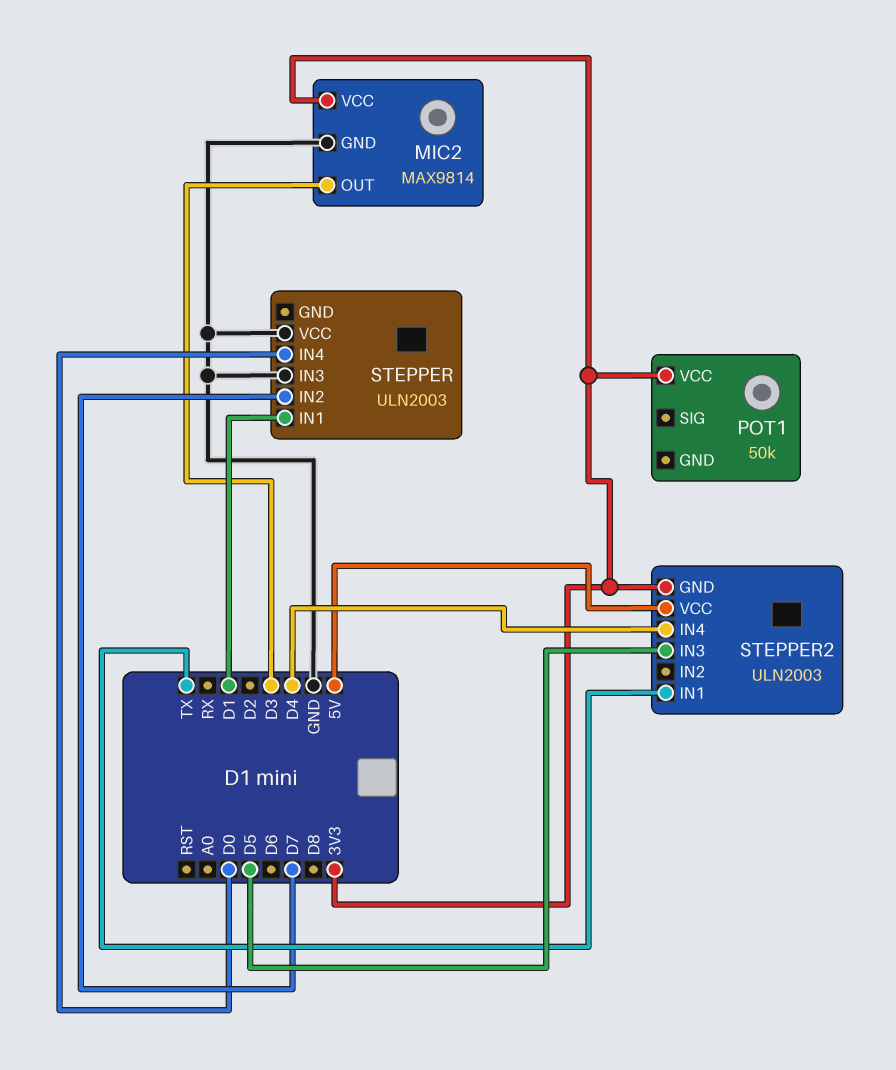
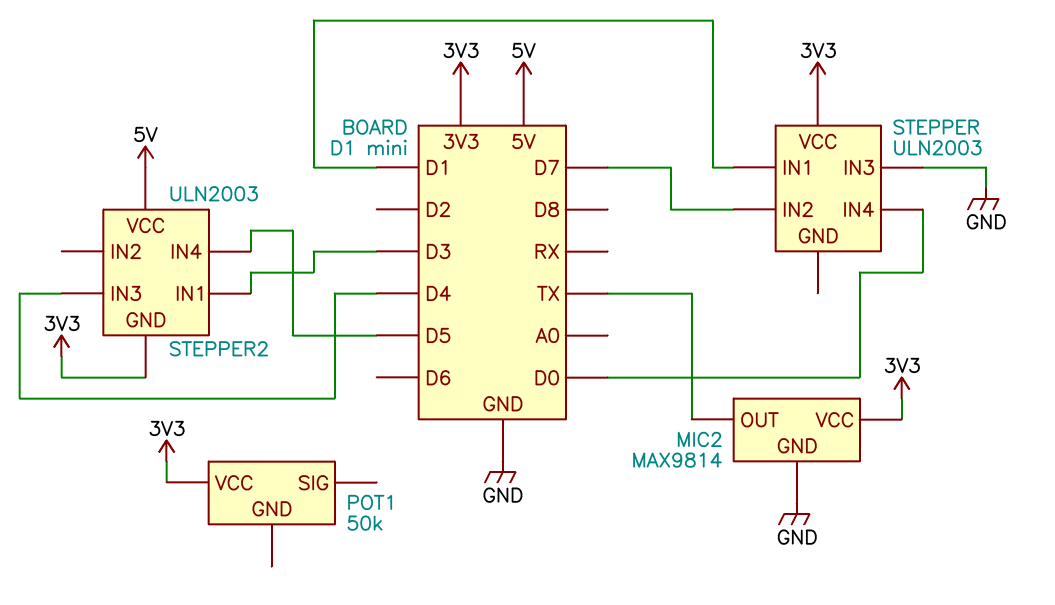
MIC2 pin OUT: D3 -> TX
STEPPER pin VCC: GND -> 3V3
STEPPER2 pin IN1: TX -> D3
STEPPER2 pin IN3: D5 -> D4
STEPPER2 pin IN4: D4 -> D5

